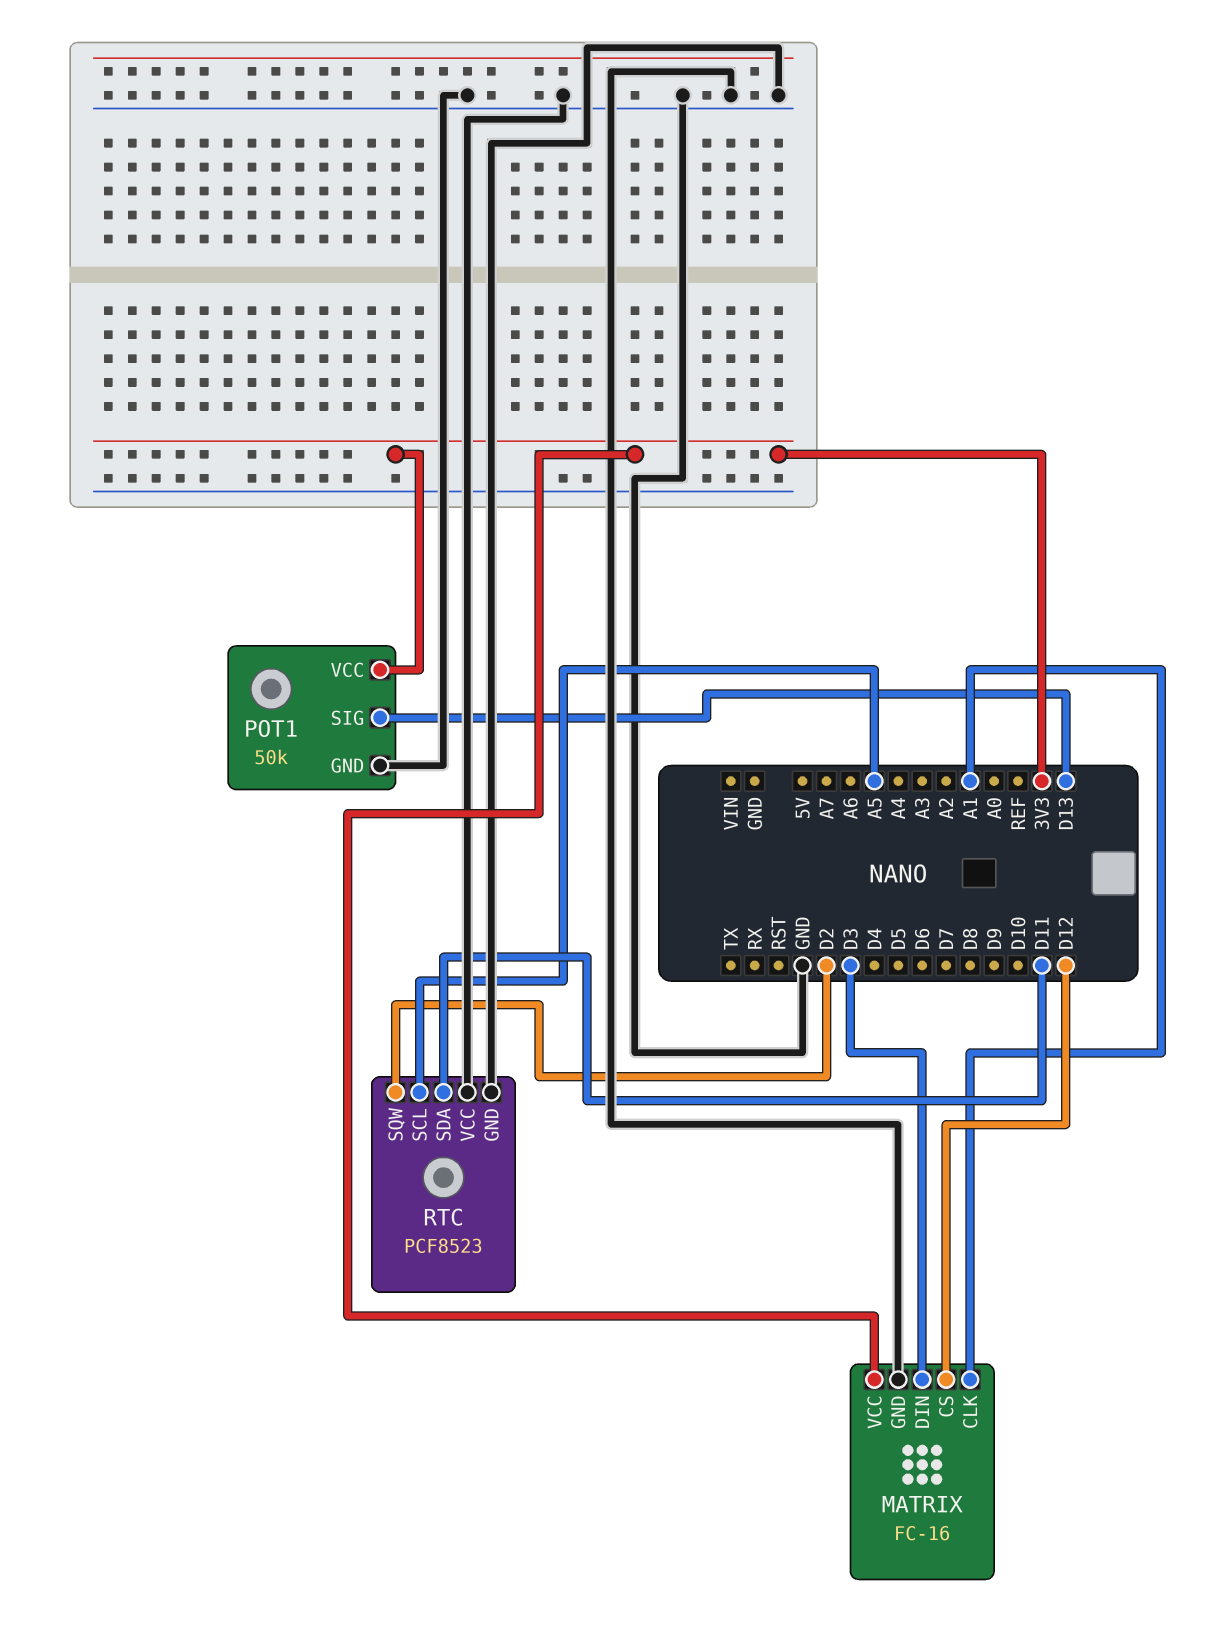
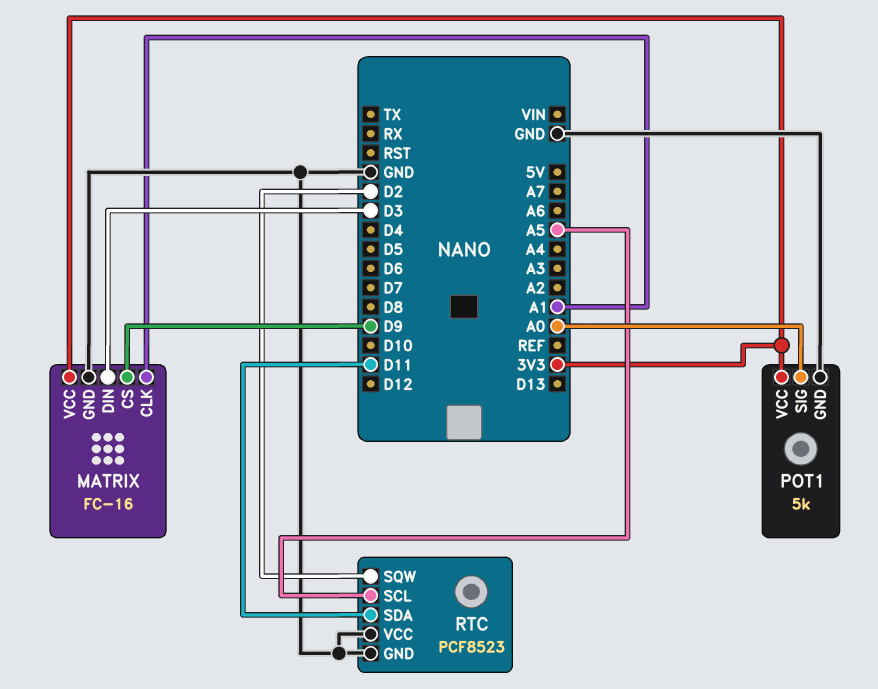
MATRIX pin CS: D12 -> D9
POT1: 50k -> 5k
POT1 pin SIG: D13 -> A0

